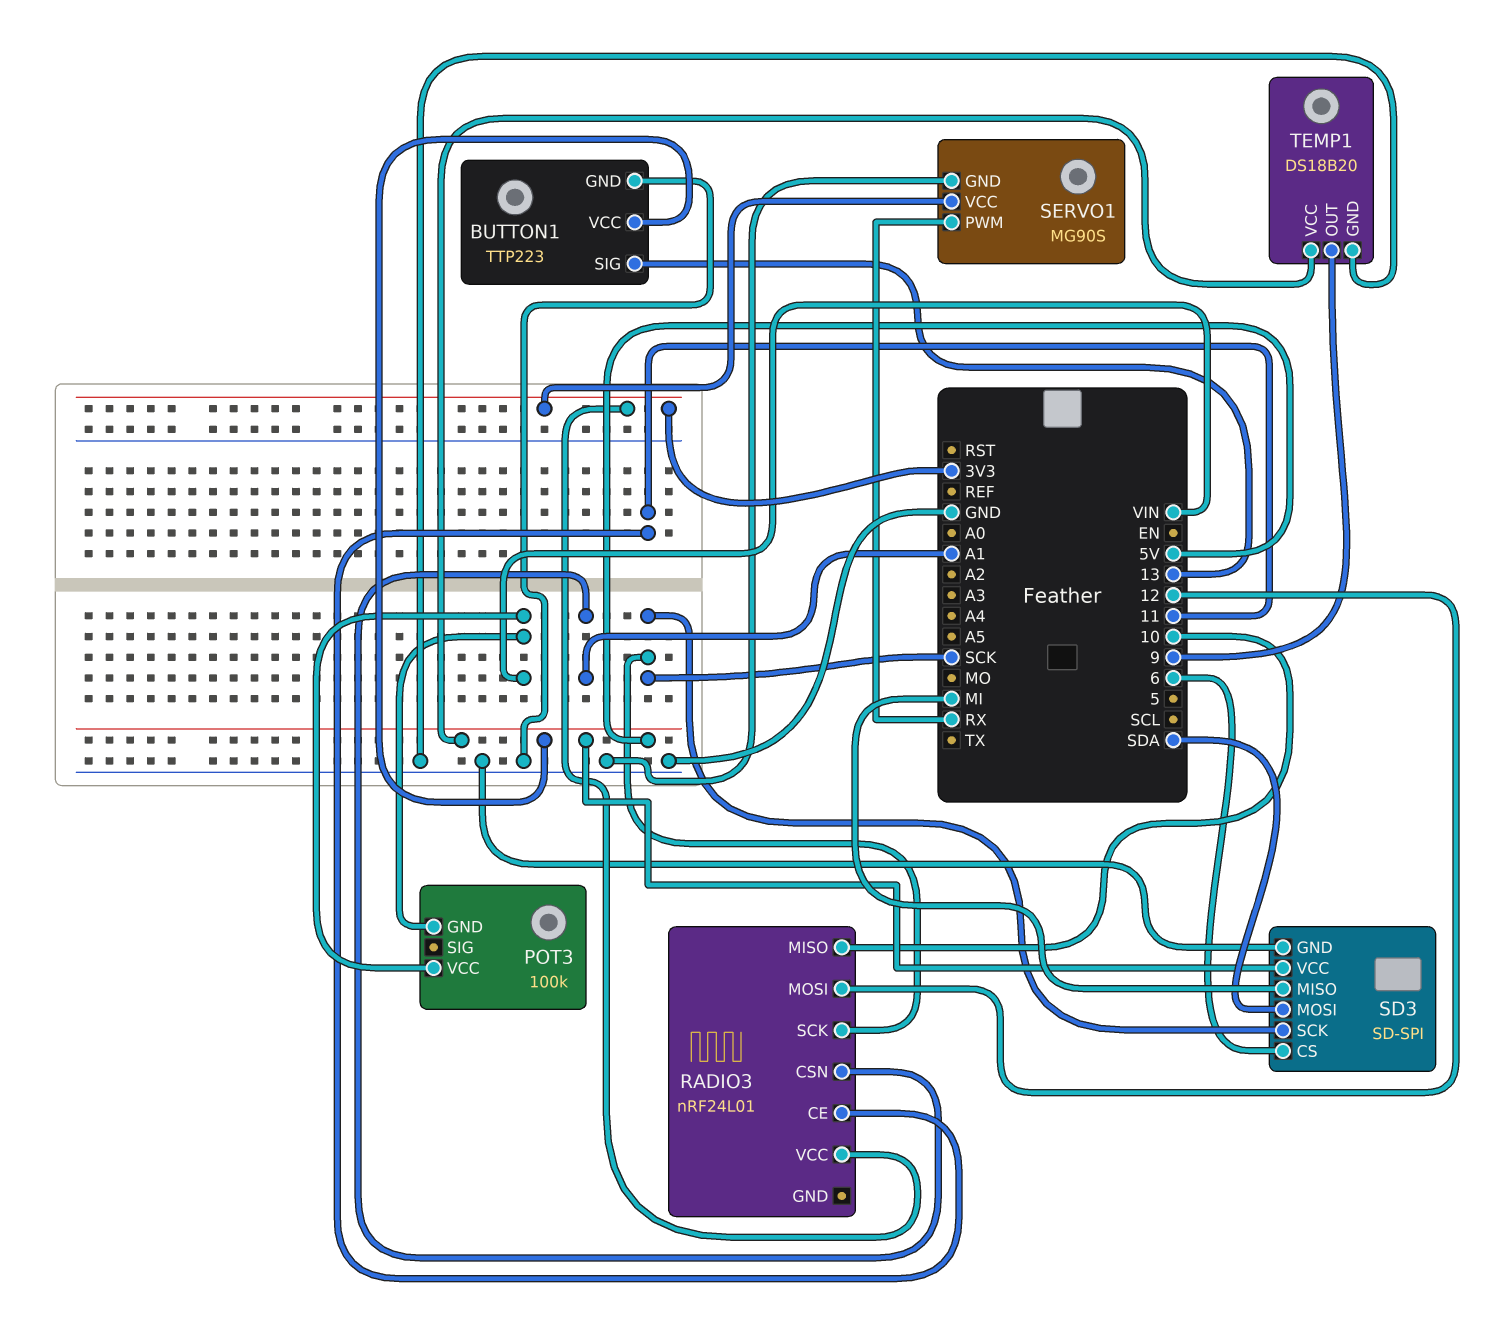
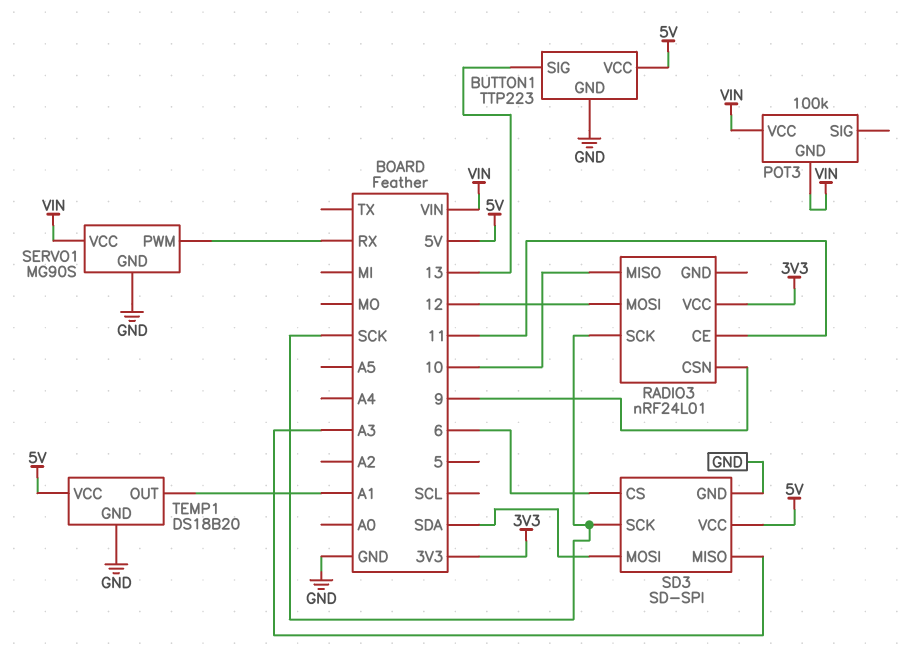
RADIO3 pin CSN: A1 -> 9
SD3 pin MISO: MI -> A3
SERVO1 pin VCC: 3V3 -> VIN
TEMP1 pin OUT: 9 -> A1

